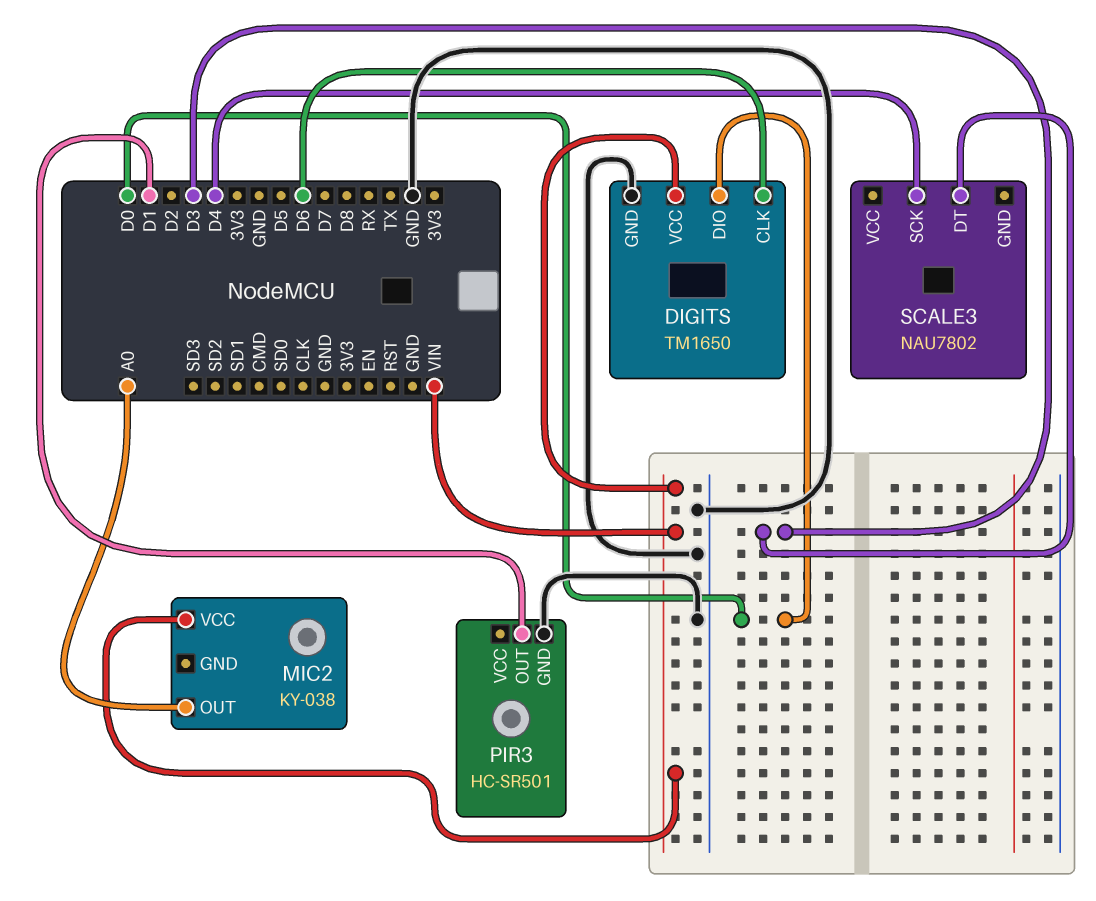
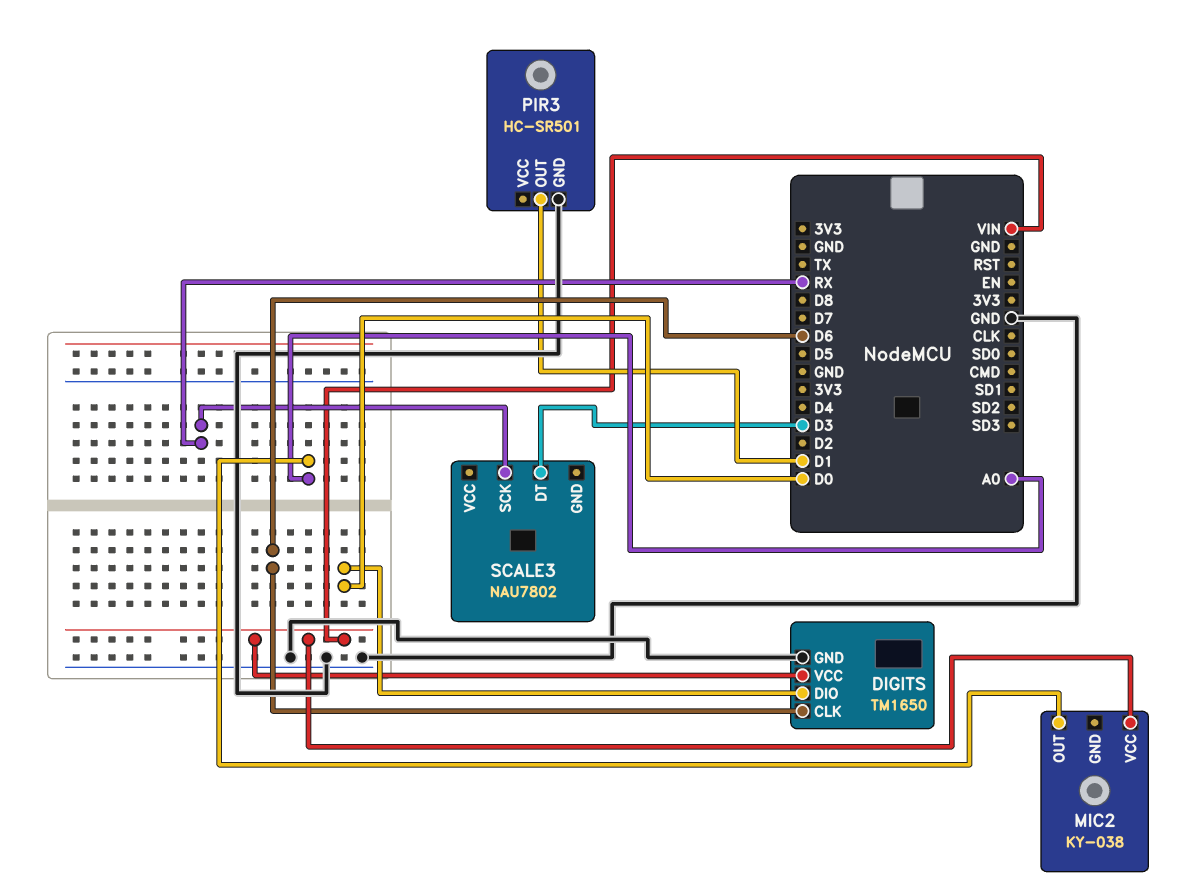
SCALE3 pin SCK: D4 -> RX

